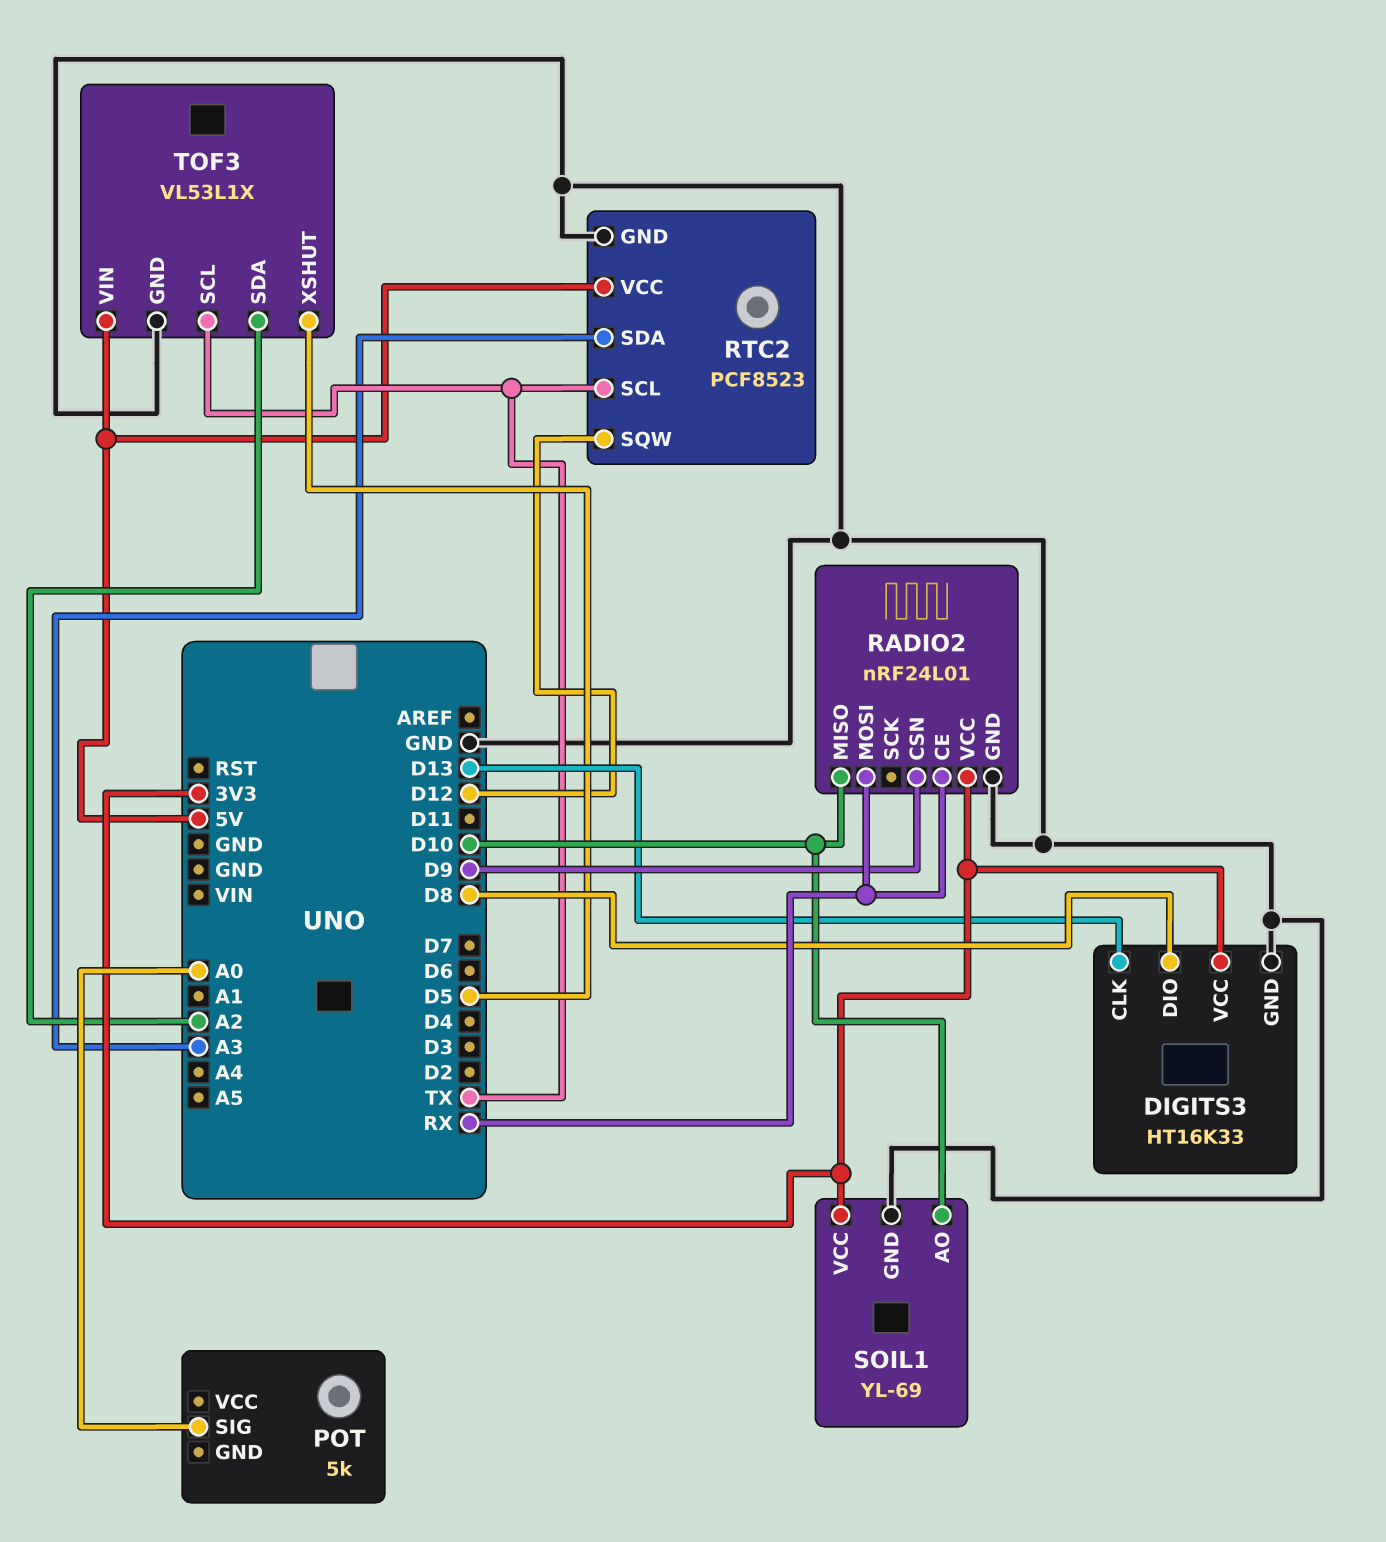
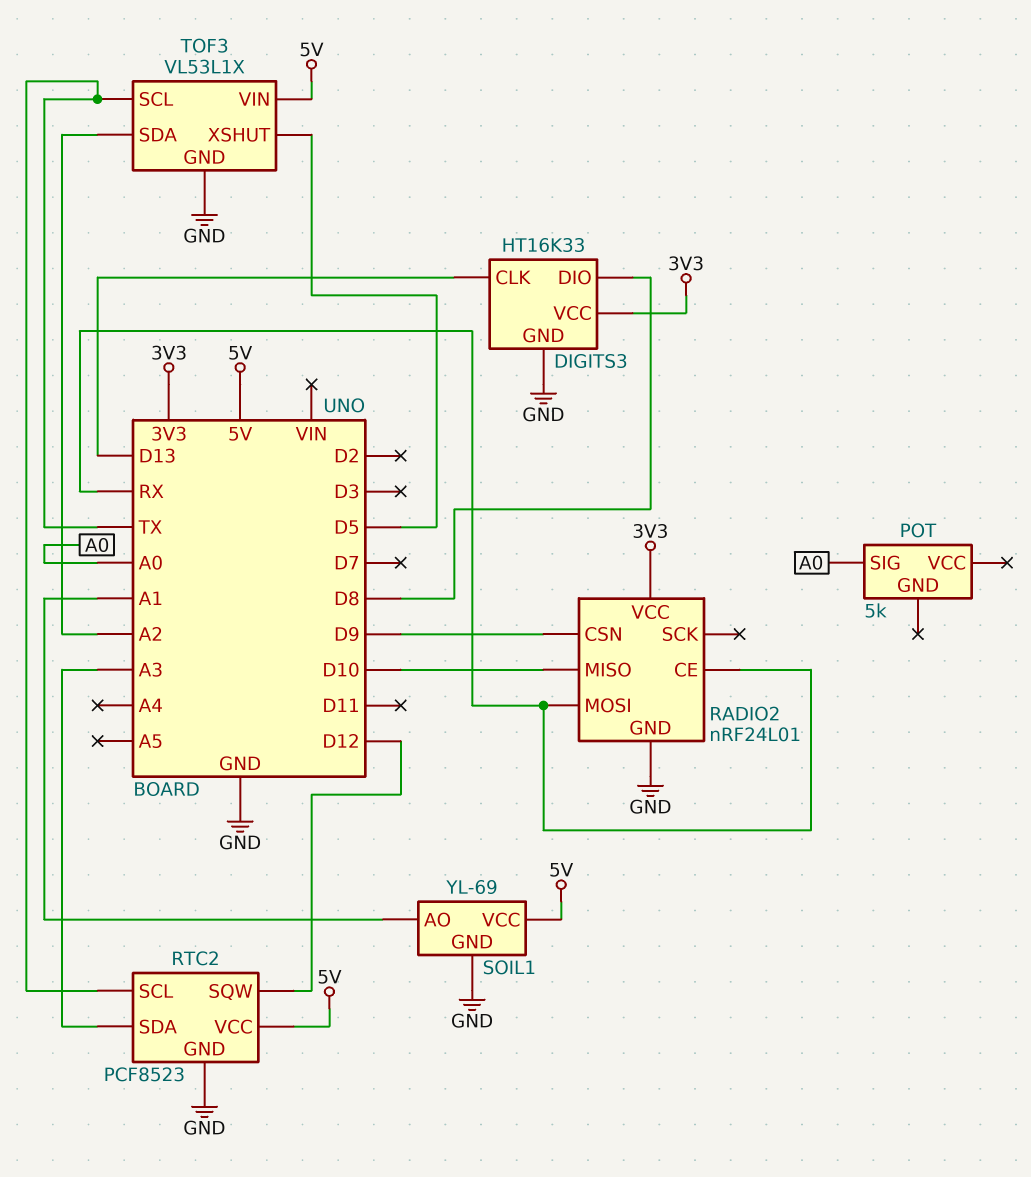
SOIL1 pin AO: D10 -> A1
SOIL1 pin VCC: 3V3 -> 5V

